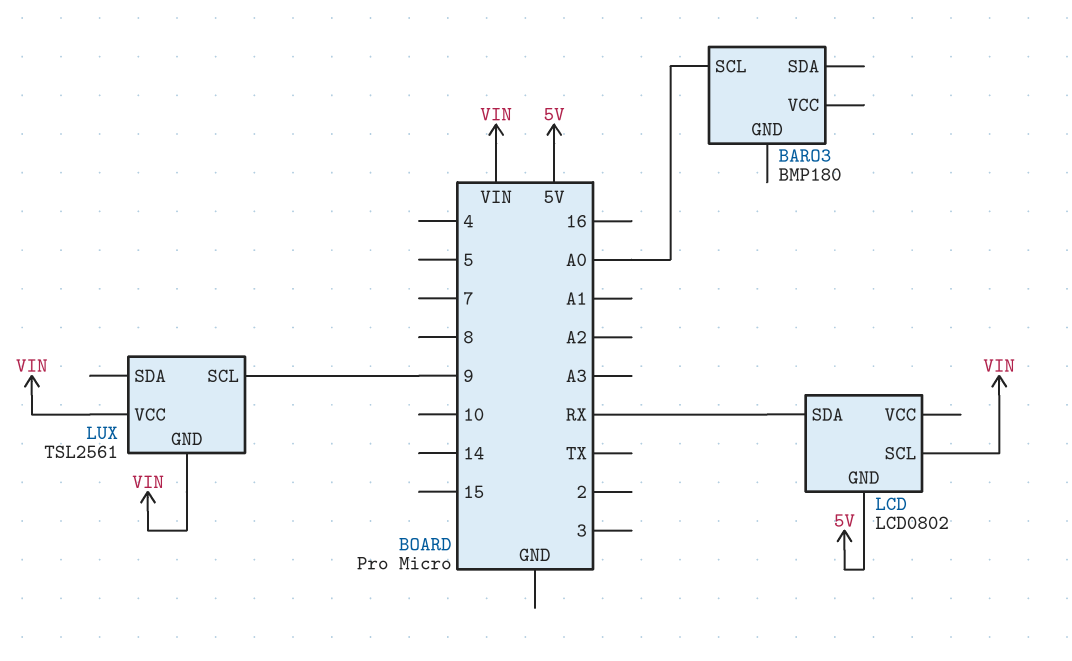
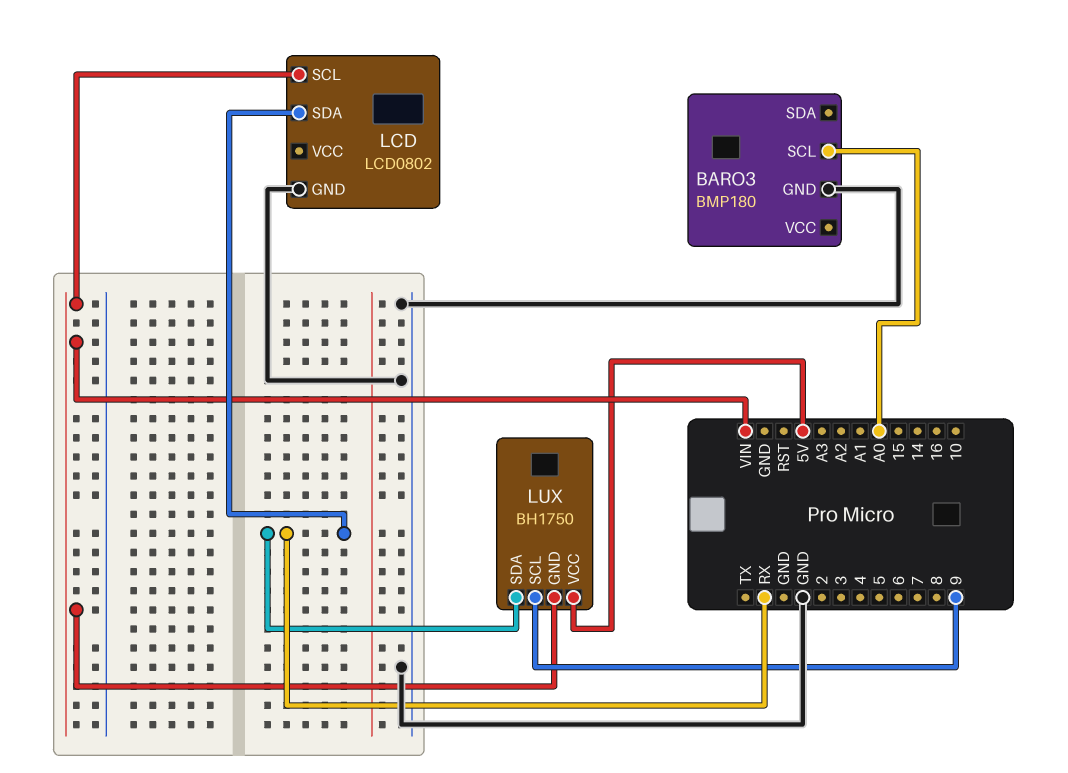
BARO3 pin GND: none -> GND
LCD pin GND: 5V -> GND
LUX: TSL2561 -> BH1750
LUX pin SDA: none -> RX
LUX pin VCC: VIN -> 5V

